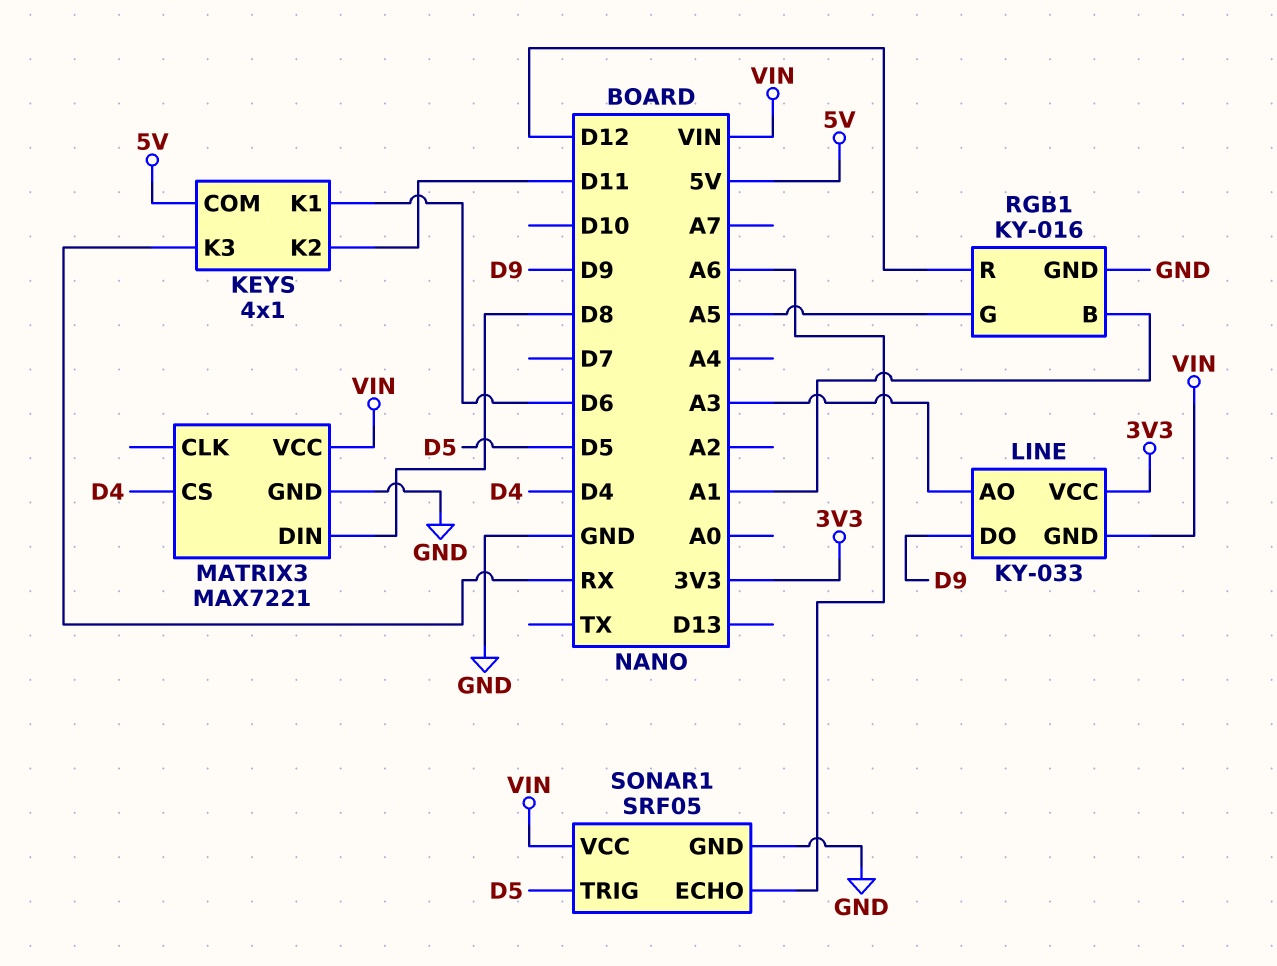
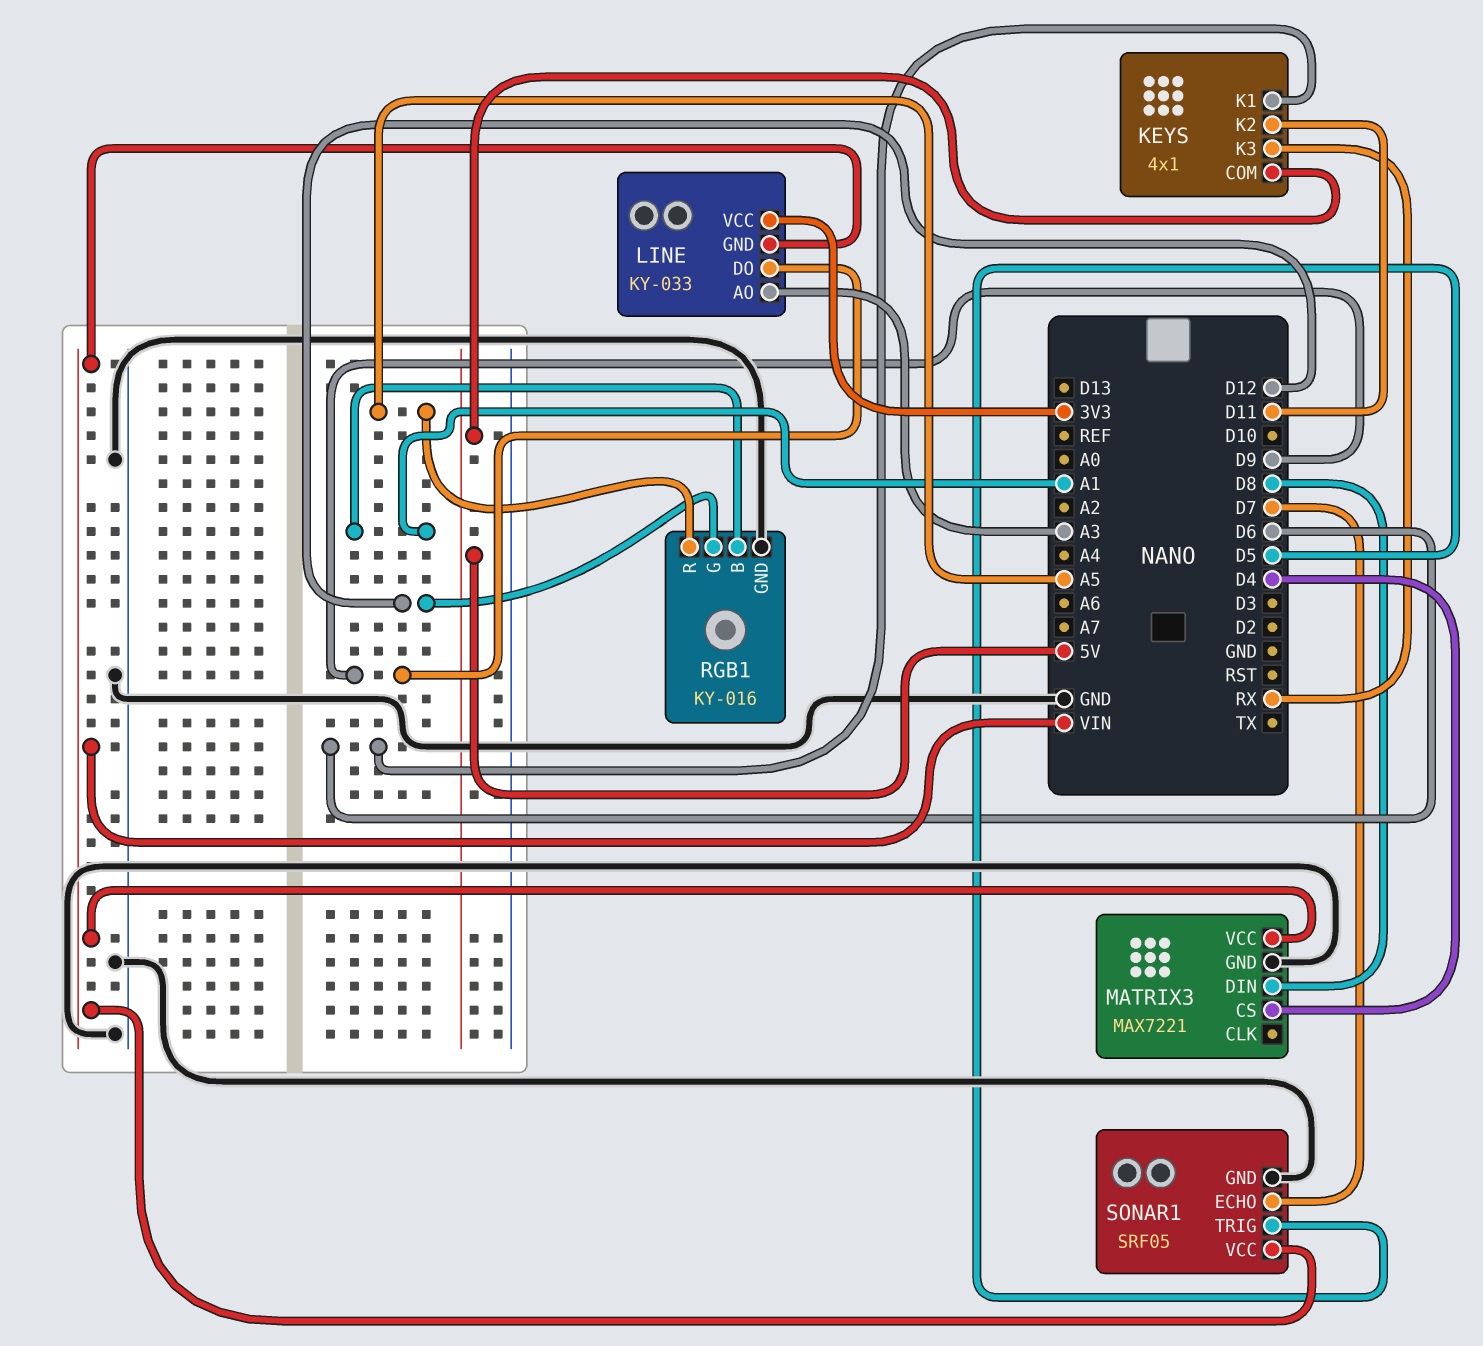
RGB1 pin G: A5 -> D12
RGB1 pin R: D12 -> A5
SONAR1 pin ECHO: A6 -> D7

